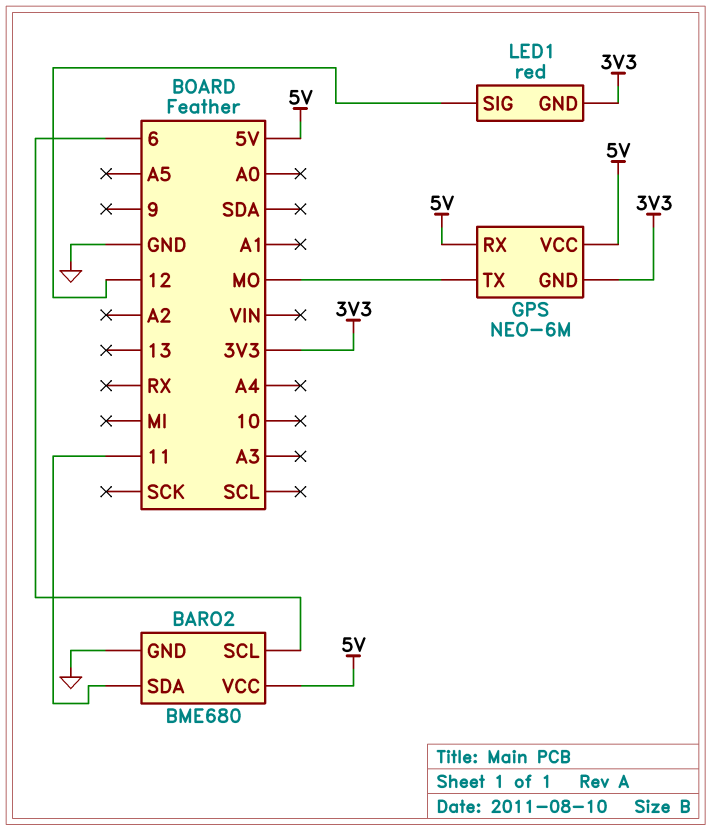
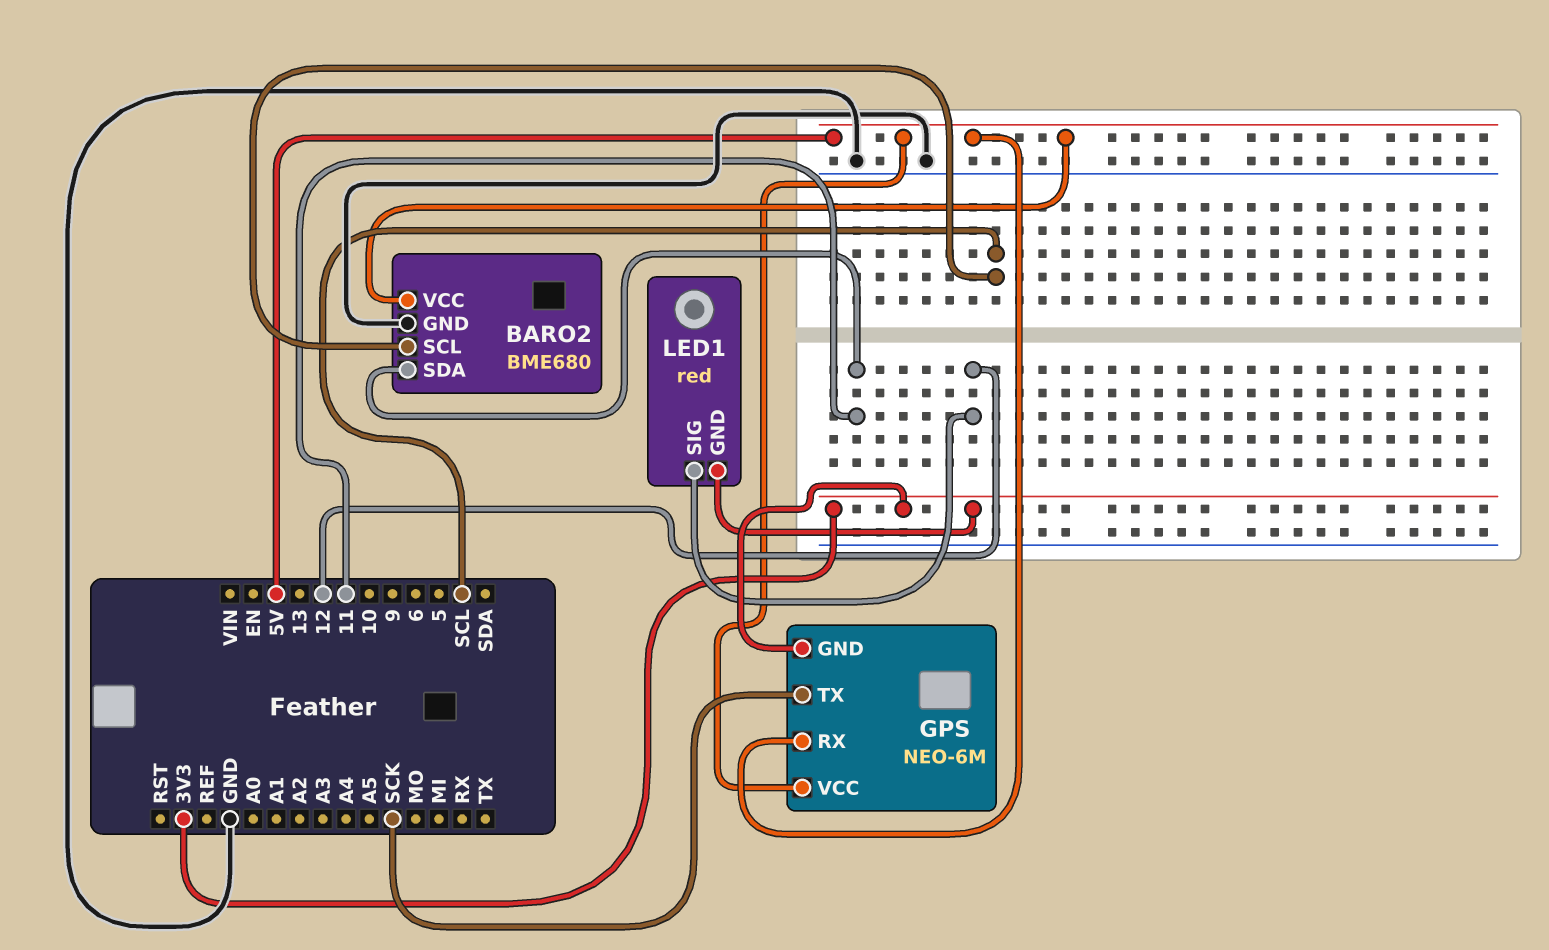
BARO2 pin SCL: 6 -> SCL
GPS pin TX: MO -> SCK

